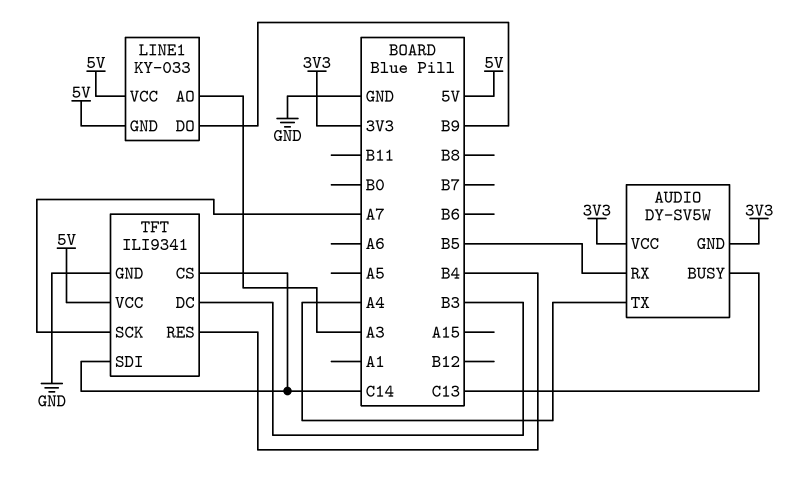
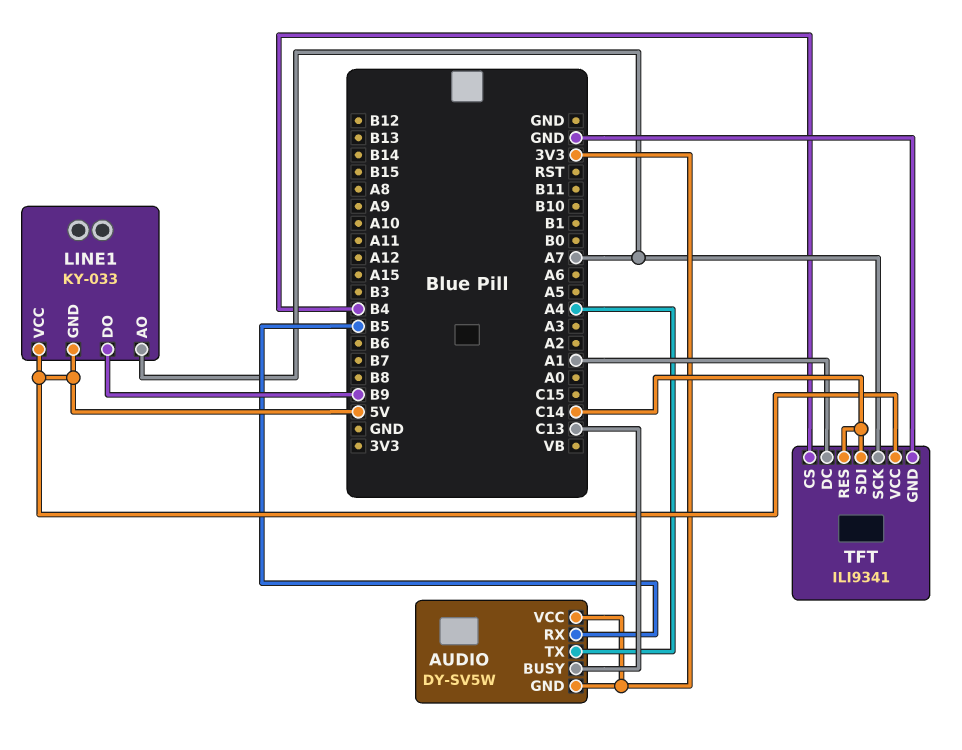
LINE1 pin AO: A3 -> A7
TFT pin CS: C14 -> B4
TFT pin DC: B3 -> A1
TFT pin RES: B4 -> C14

